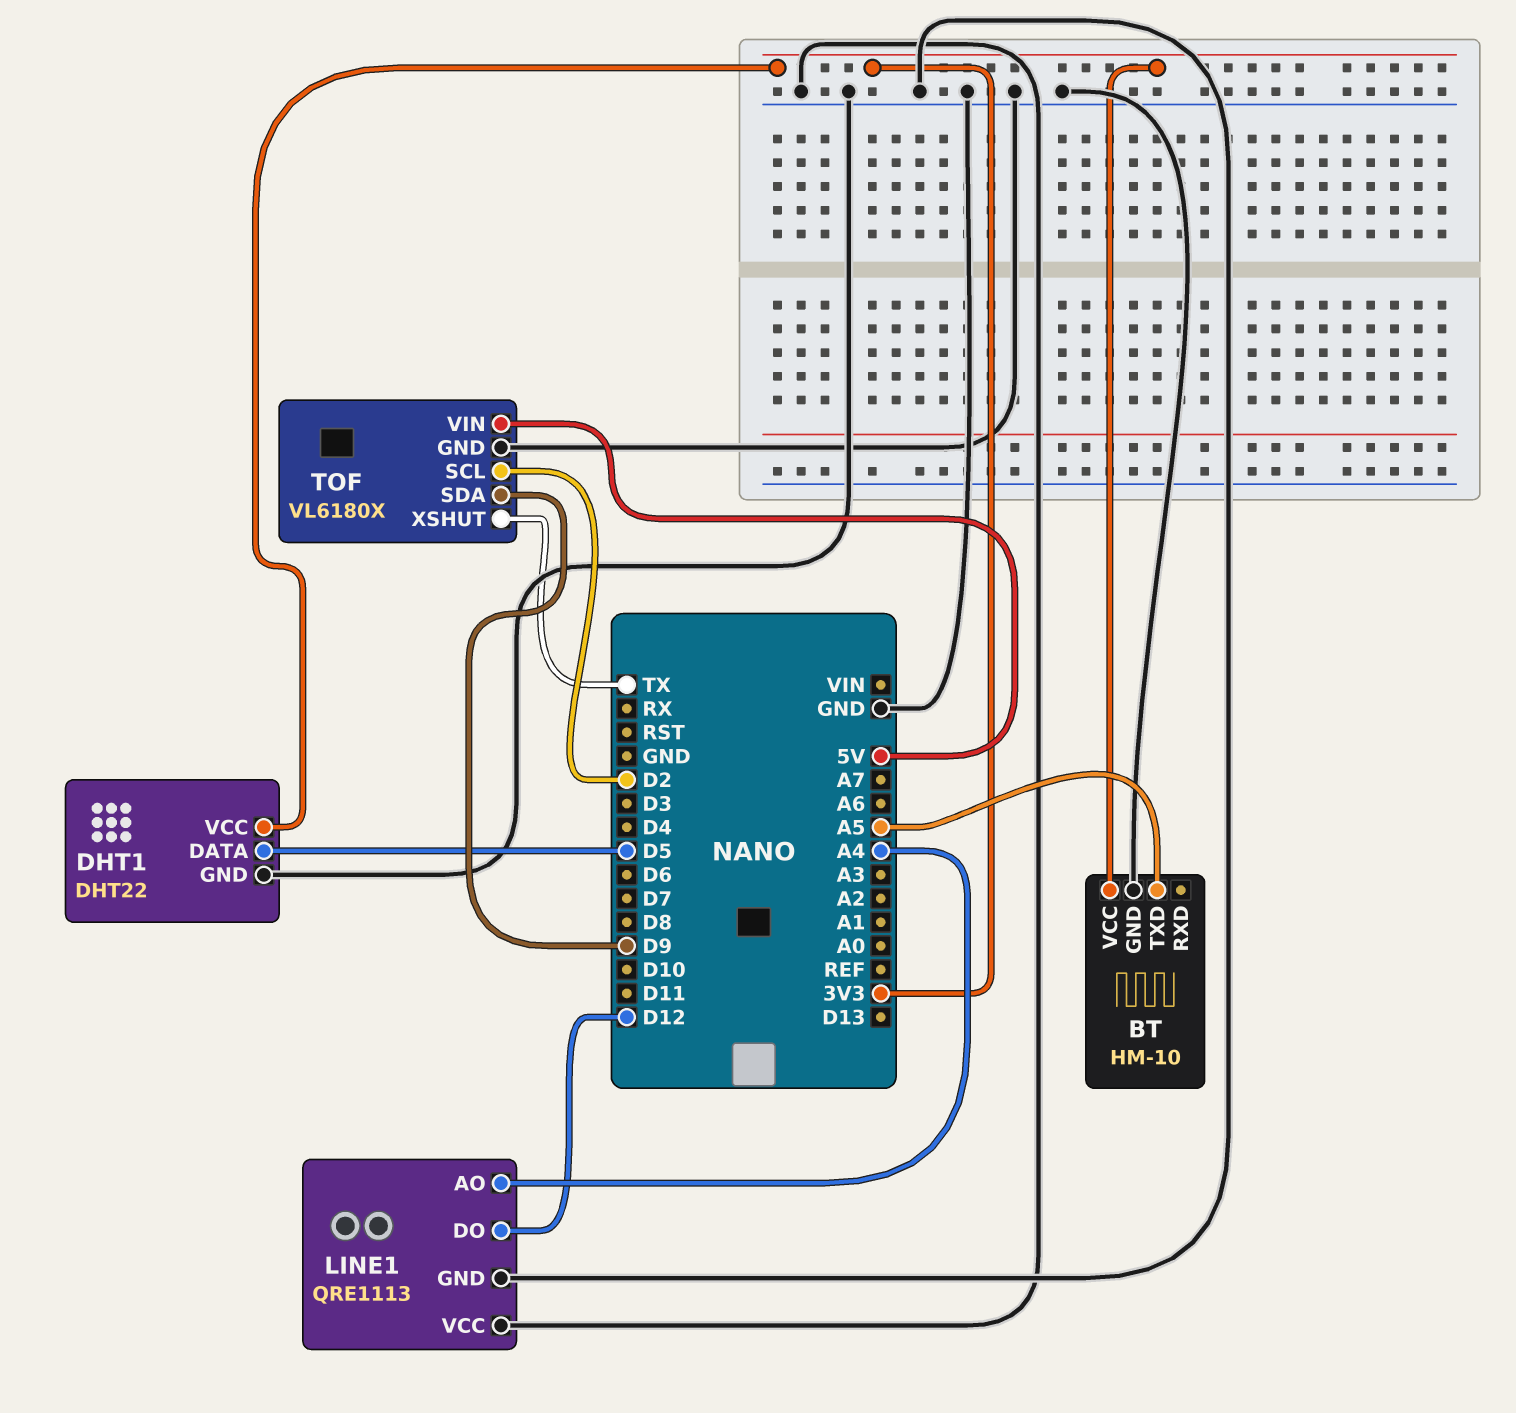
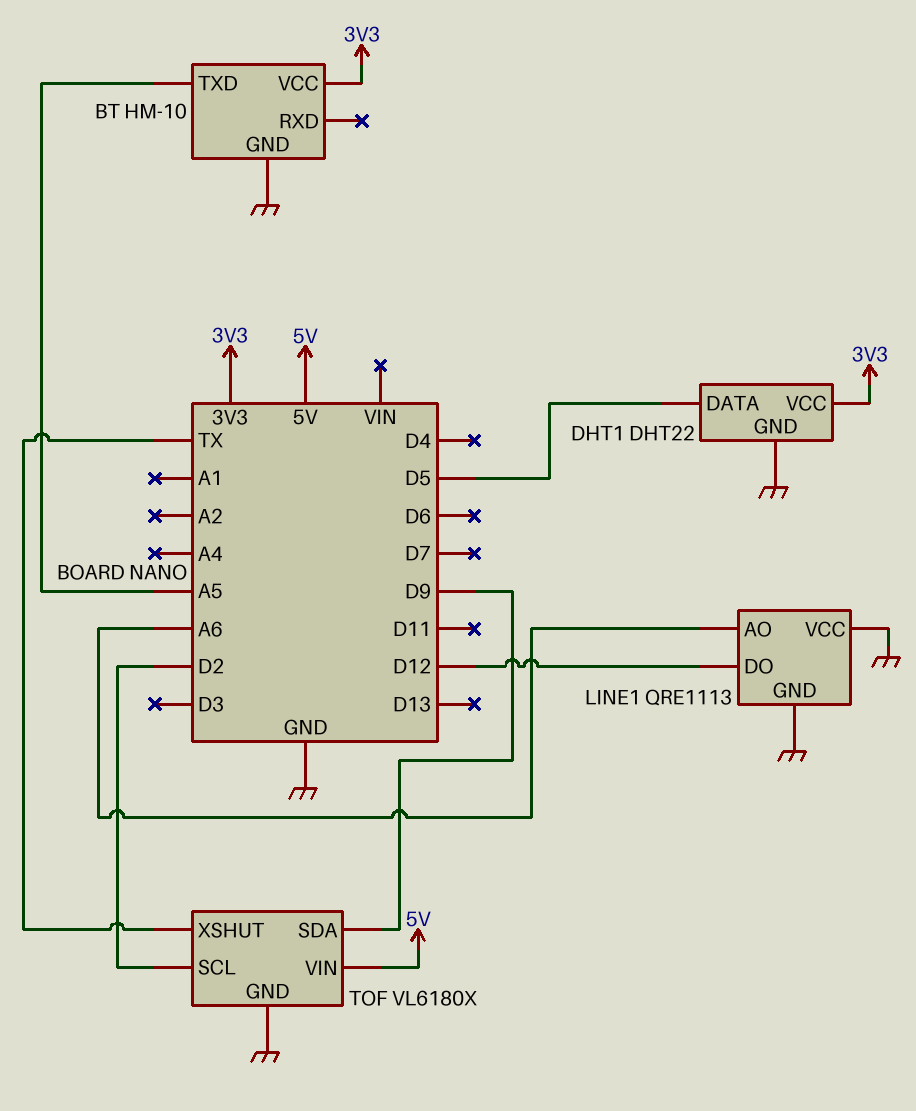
LINE1 pin AO: A4 -> A6

